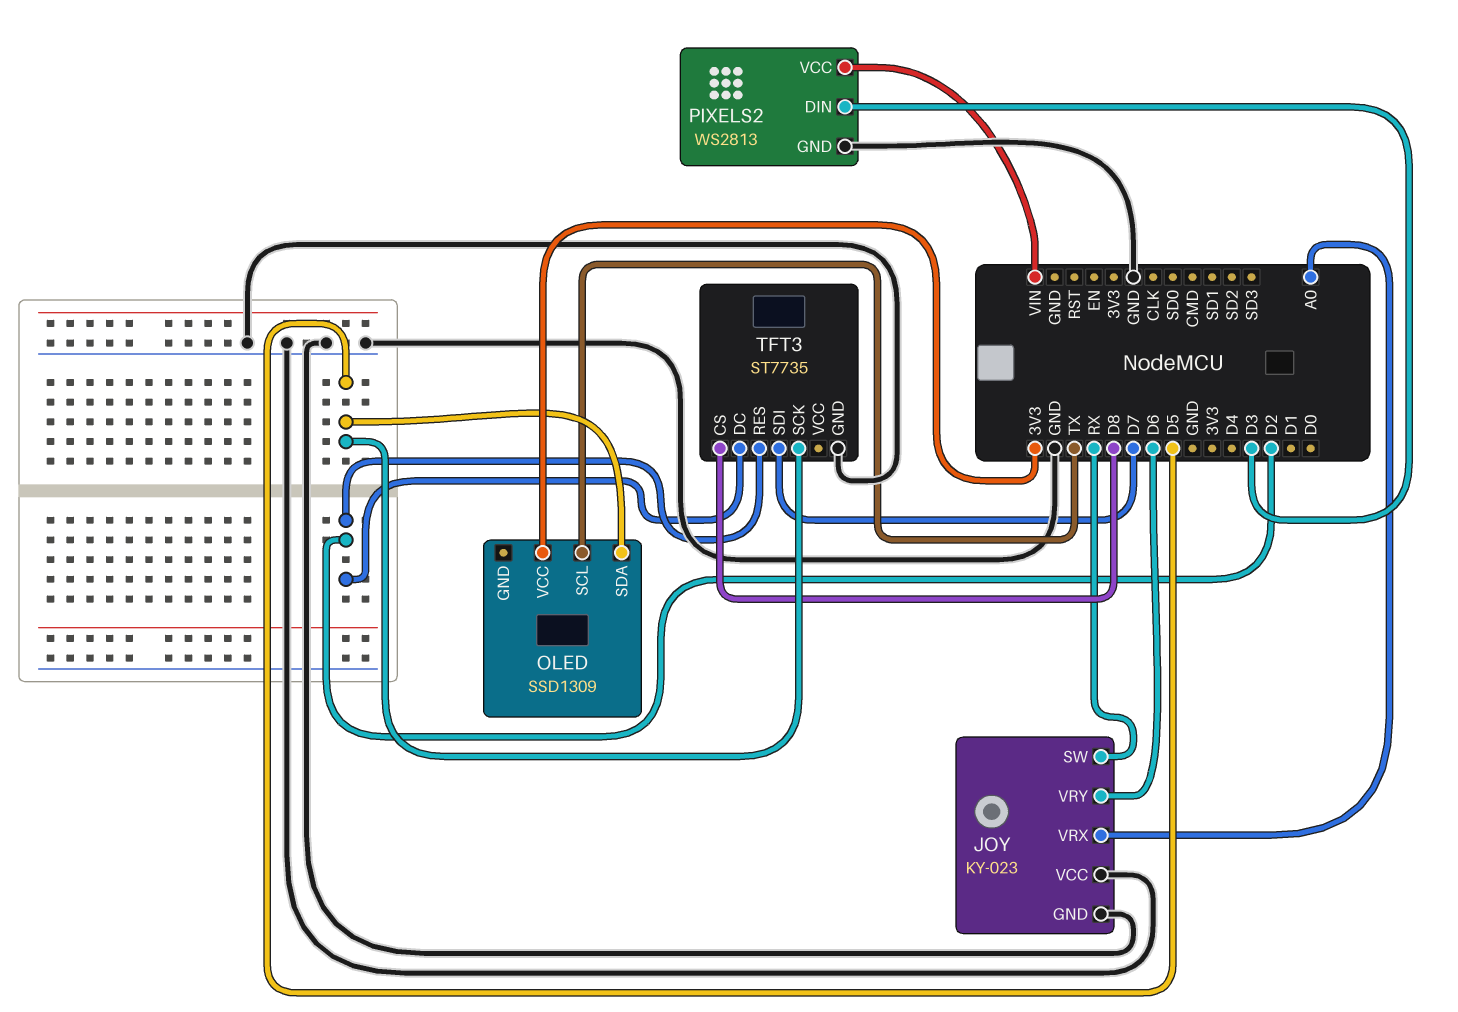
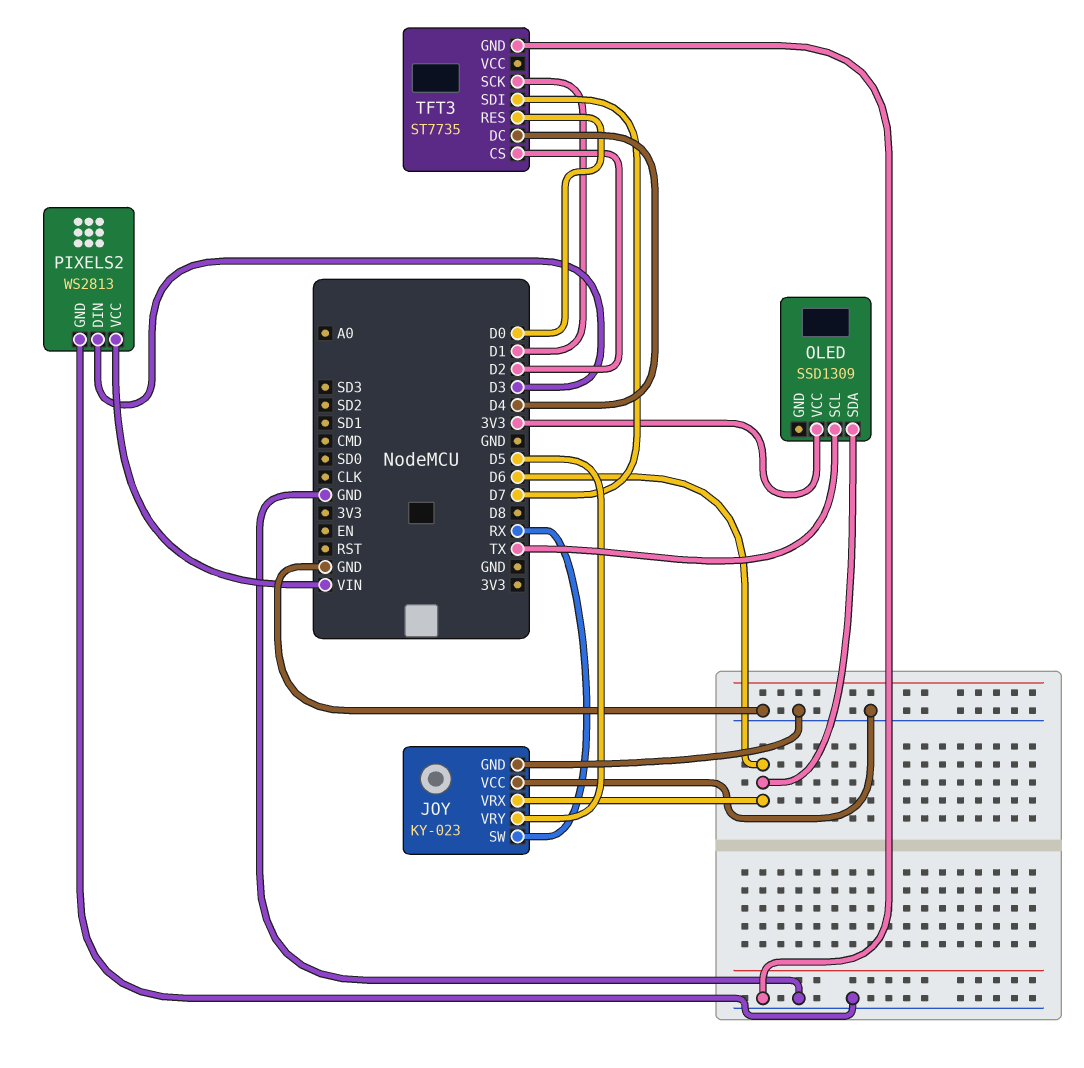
JOY pin VRX: A0 -> D6
JOY pin VRY: D6 -> D5
OLED pin SDA: D5 -> D6
TFT3 pin CS: D8 -> D2
TFT3 pin DC: D2 -> D4
TFT3 pin RES: D2 -> D0
TFT3 pin SCK: D5 -> D1

